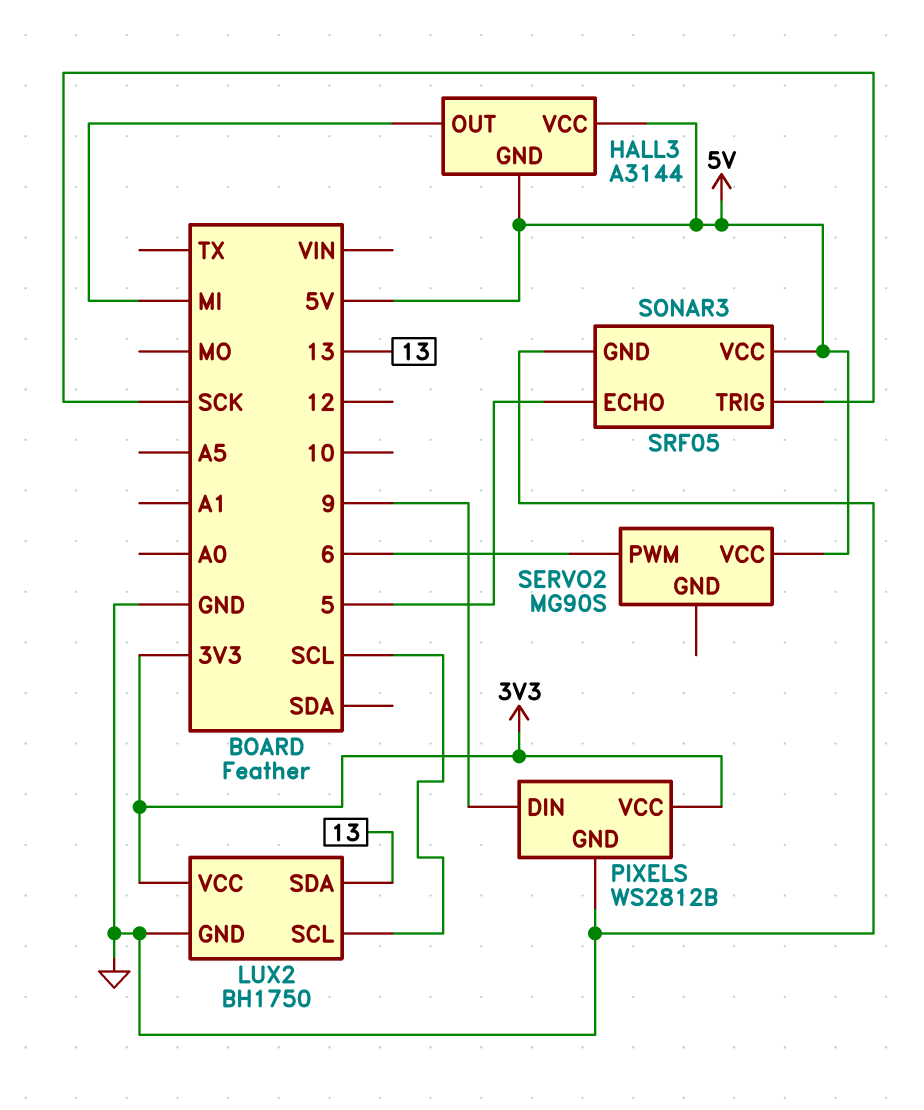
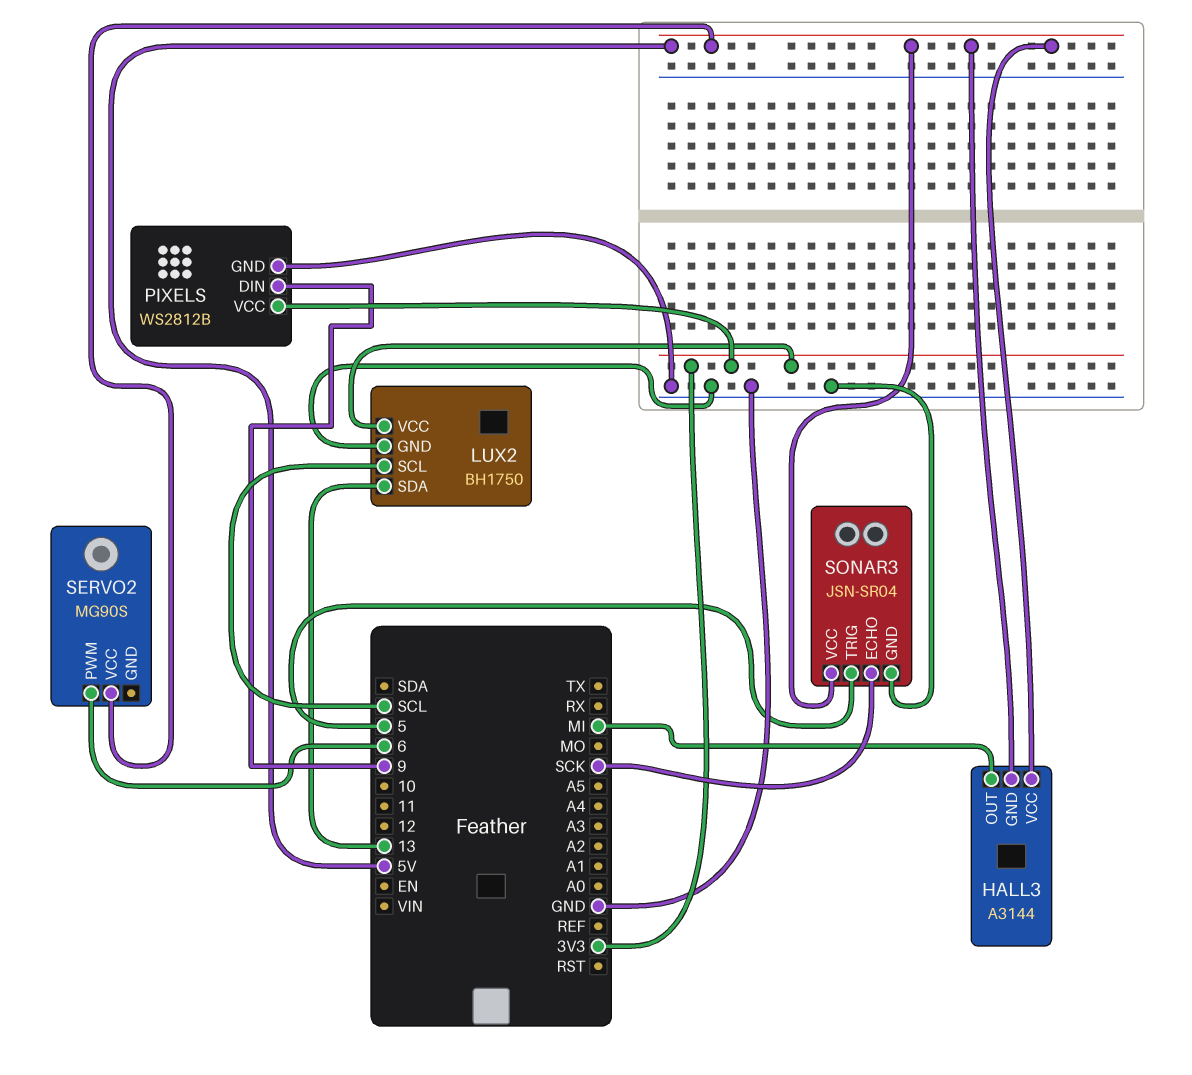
SONAR3: SRF05 -> JSN-SR04
SONAR3 pin ECHO: 5 -> SCK
SONAR3 pin TRIG: SCK -> 5

